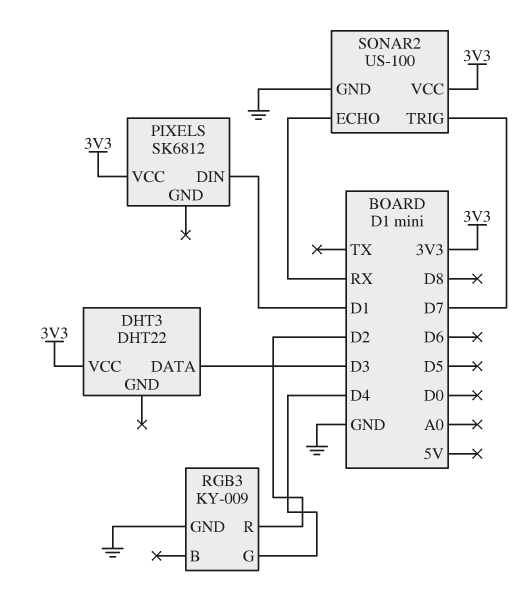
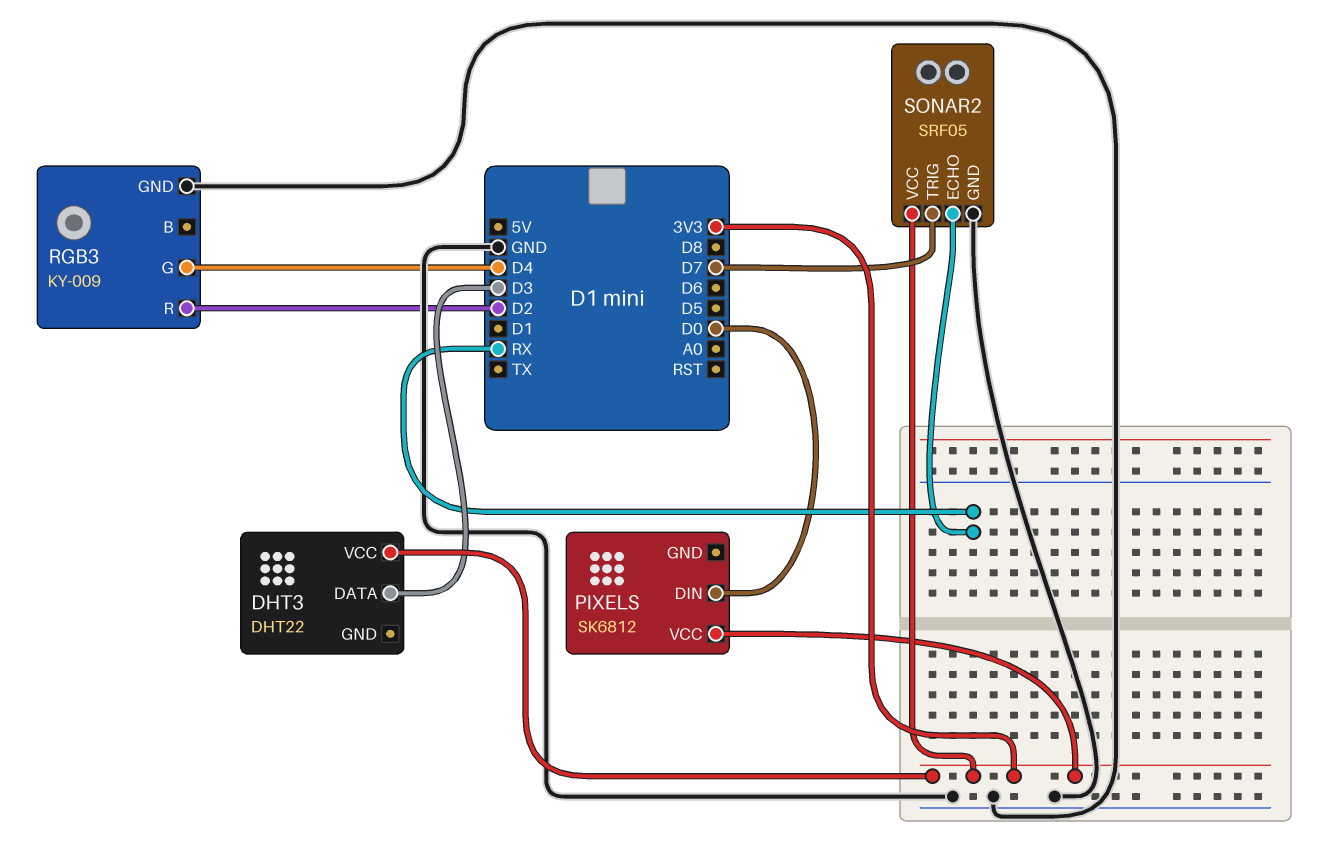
PIXELS pin DIN: D1 -> D0
SONAR2: US-100 -> SRF05

